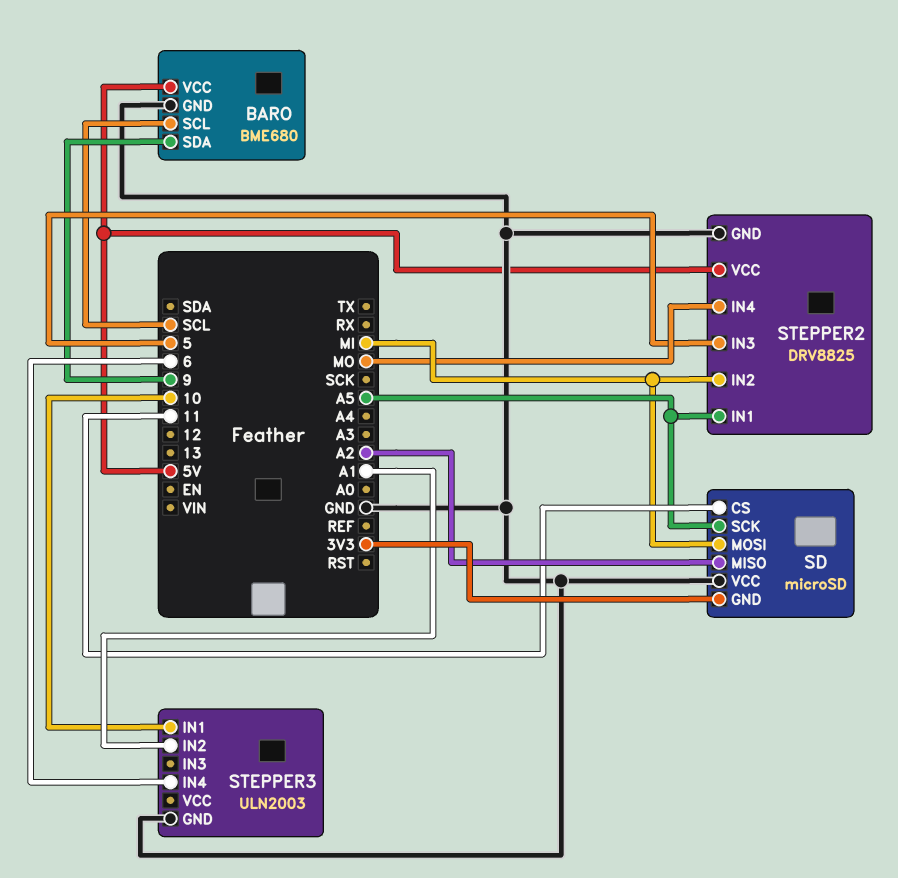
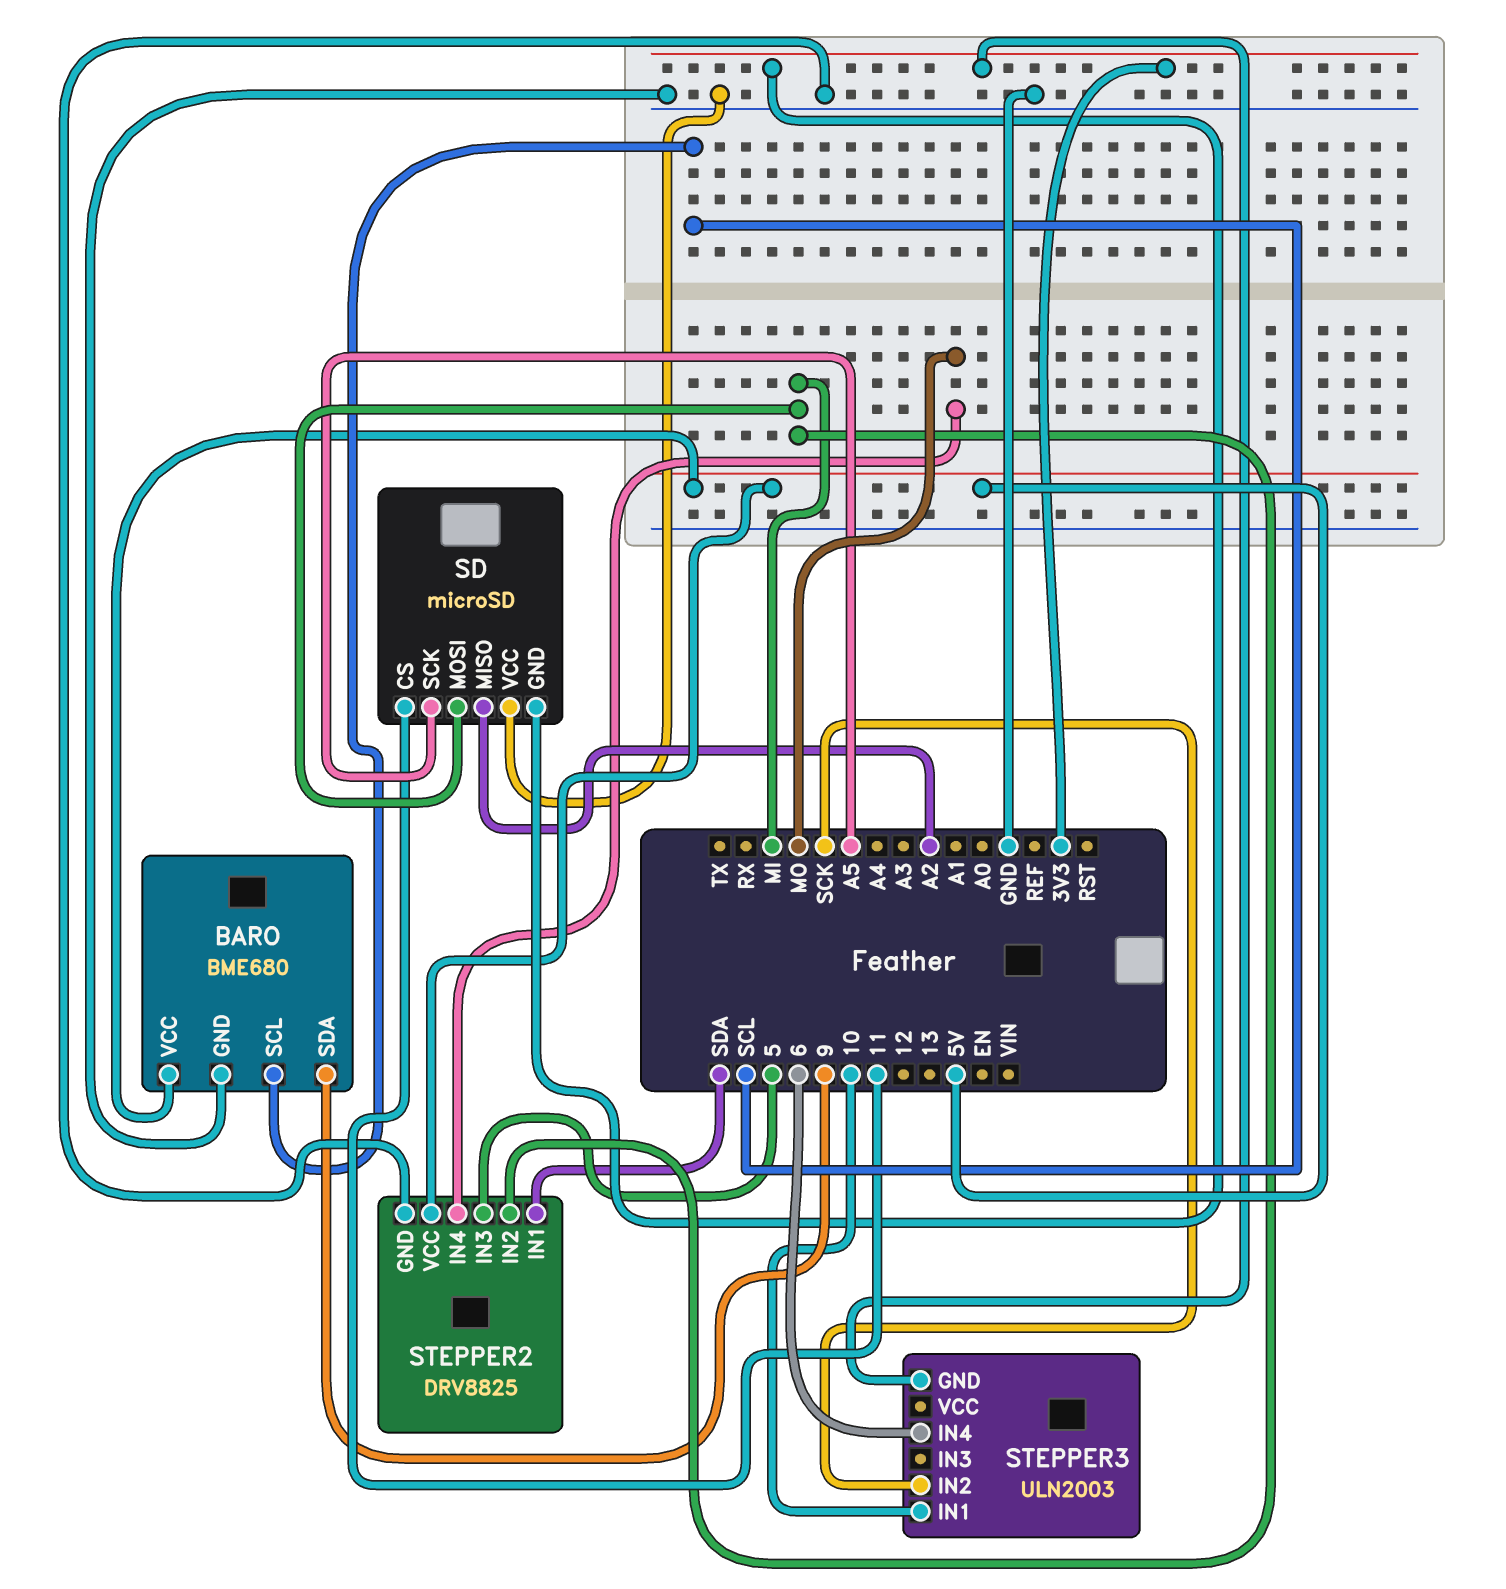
STEPPER2 pin IN1: A5 -> SDA
STEPPER3 pin GND: GND -> 3V3
STEPPER3 pin IN2: A1 -> SCK

